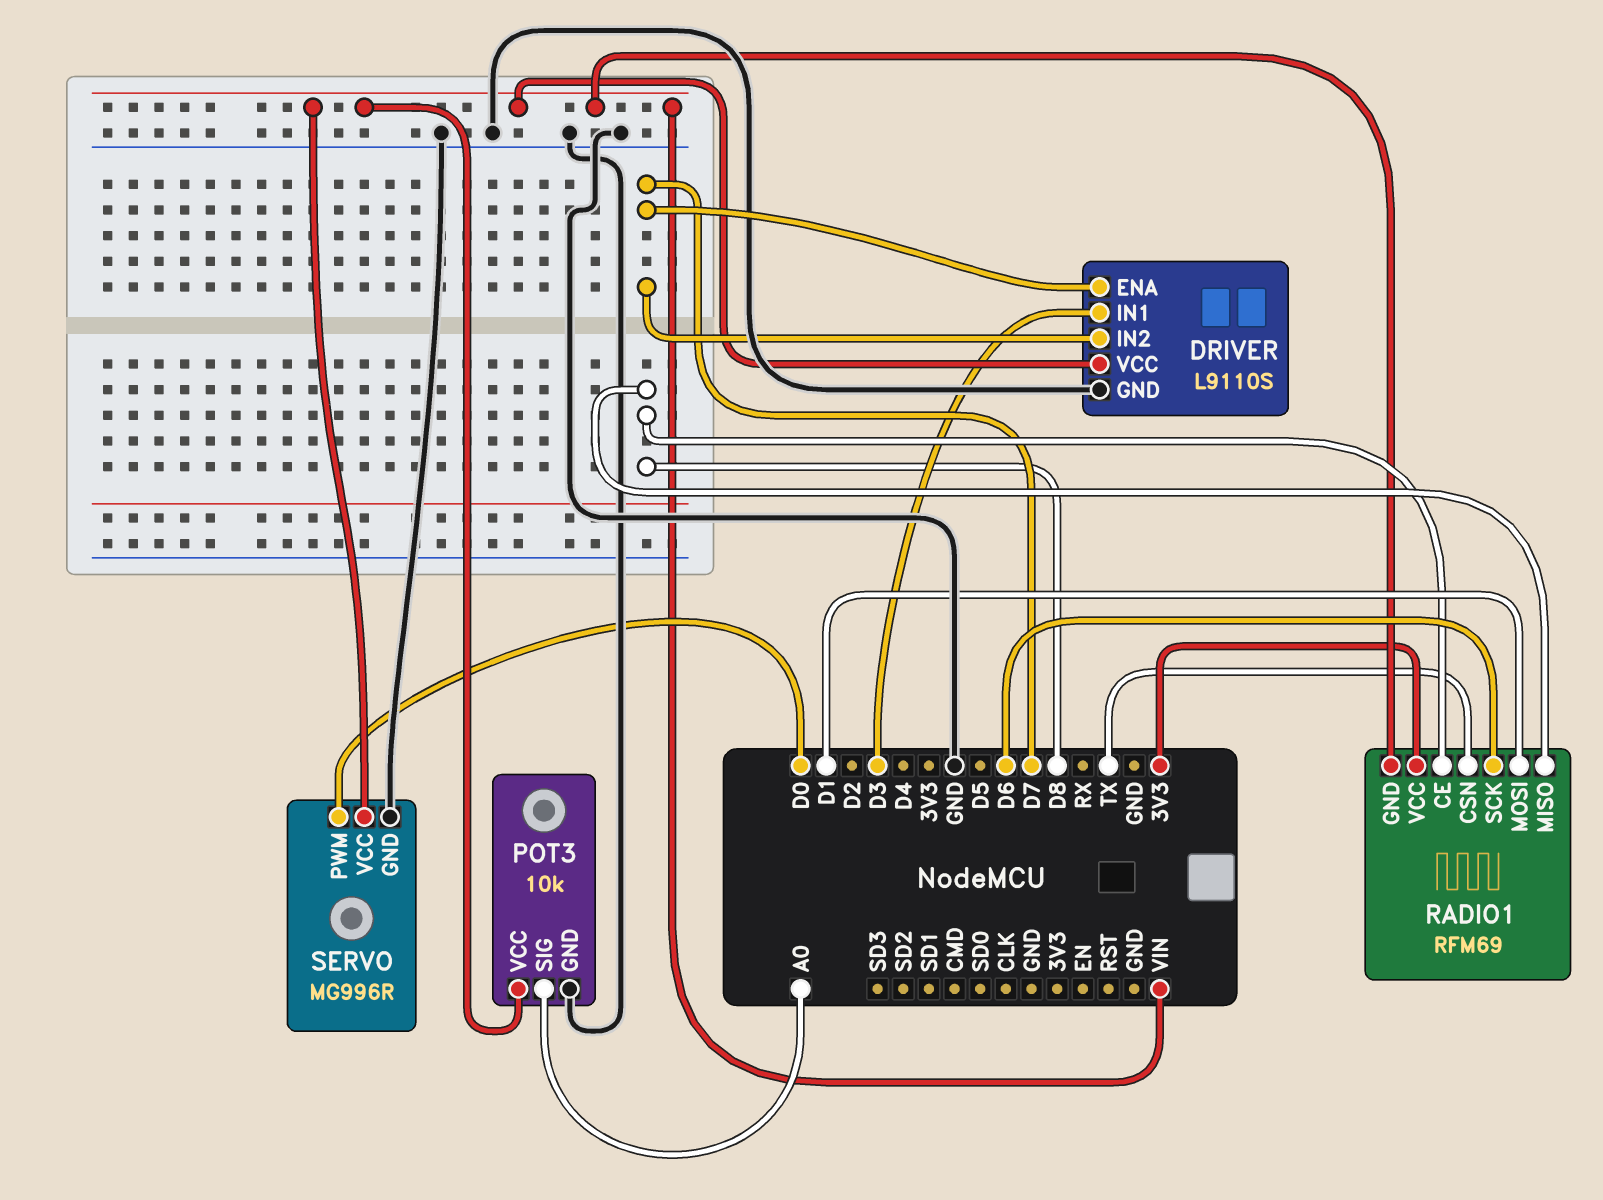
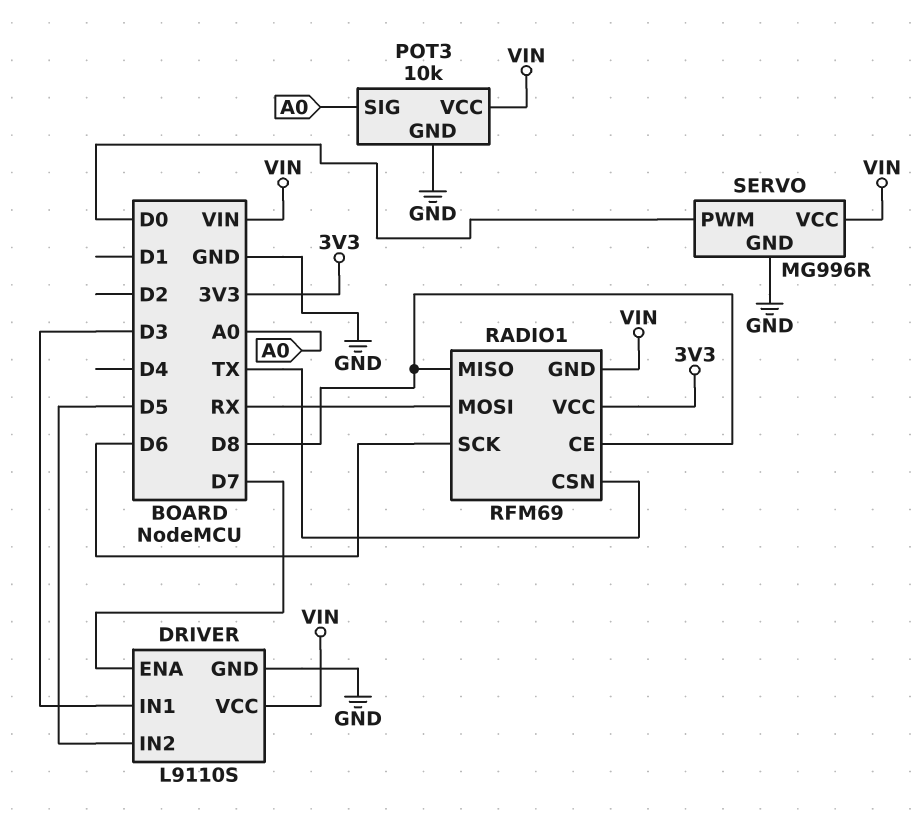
DRIVER pin IN2: D7 -> D5
RADIO1 pin MOSI: D1 -> RX

